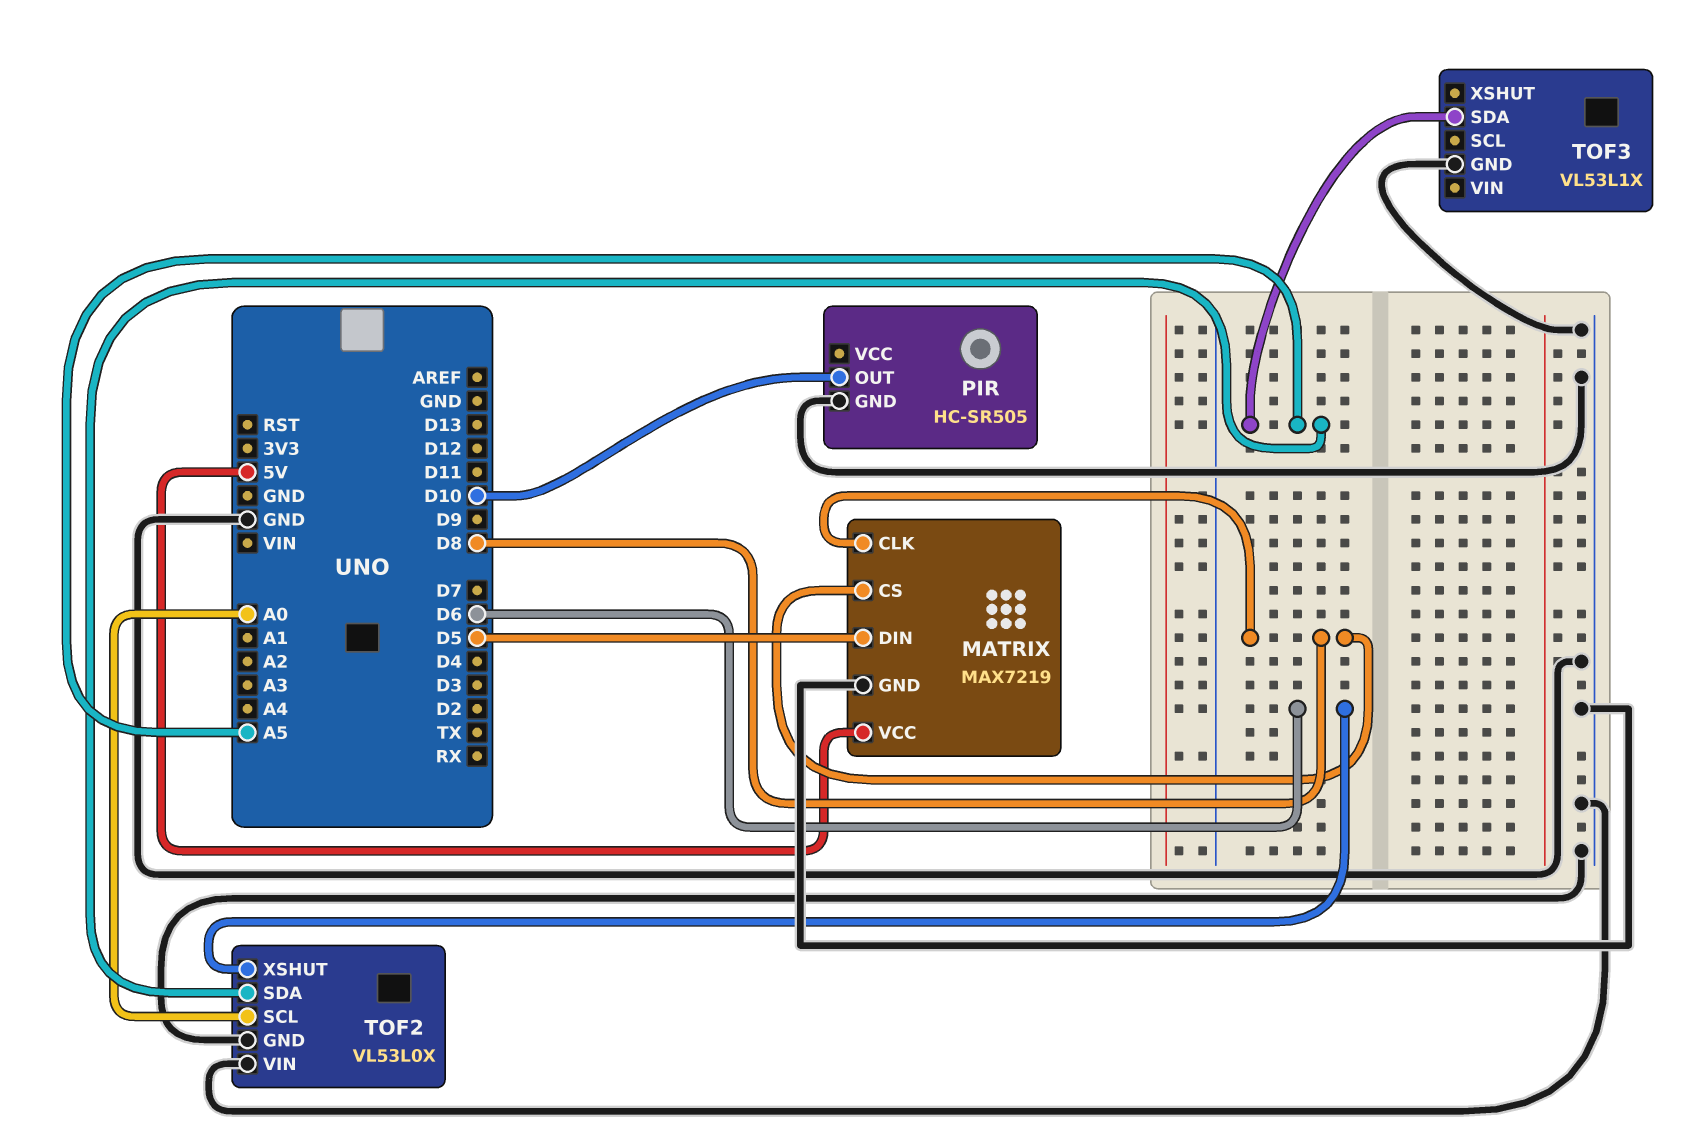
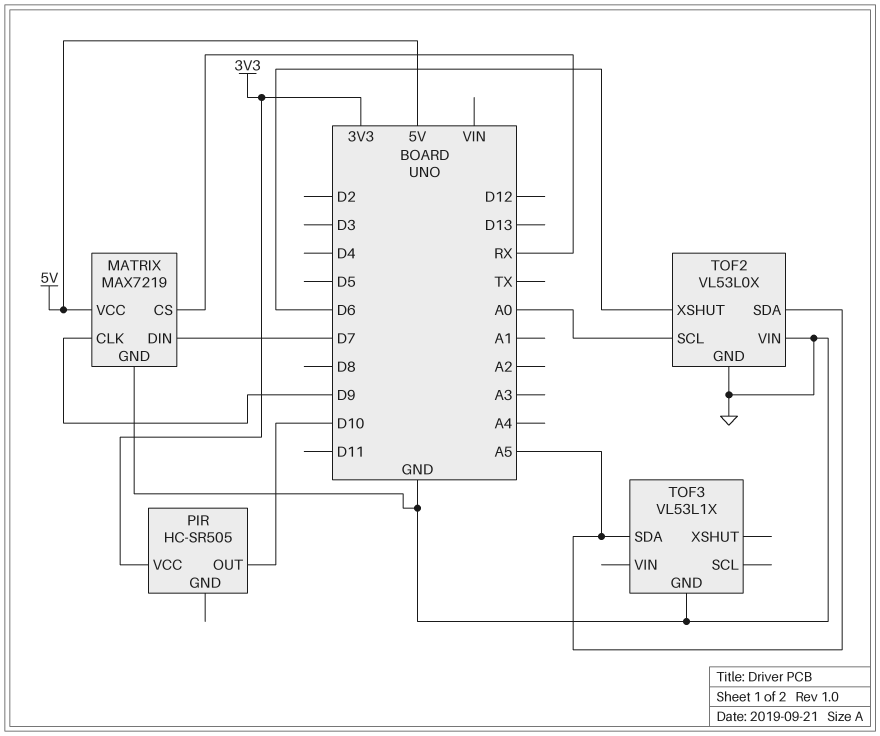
MATRIX pin CLK: D8 -> D9
MATRIX pin CS: D8 -> RX
MATRIX pin DIN: D5 -> D7
PIR pin GND: GND -> none
PIR pin VCC: none -> 3V3

